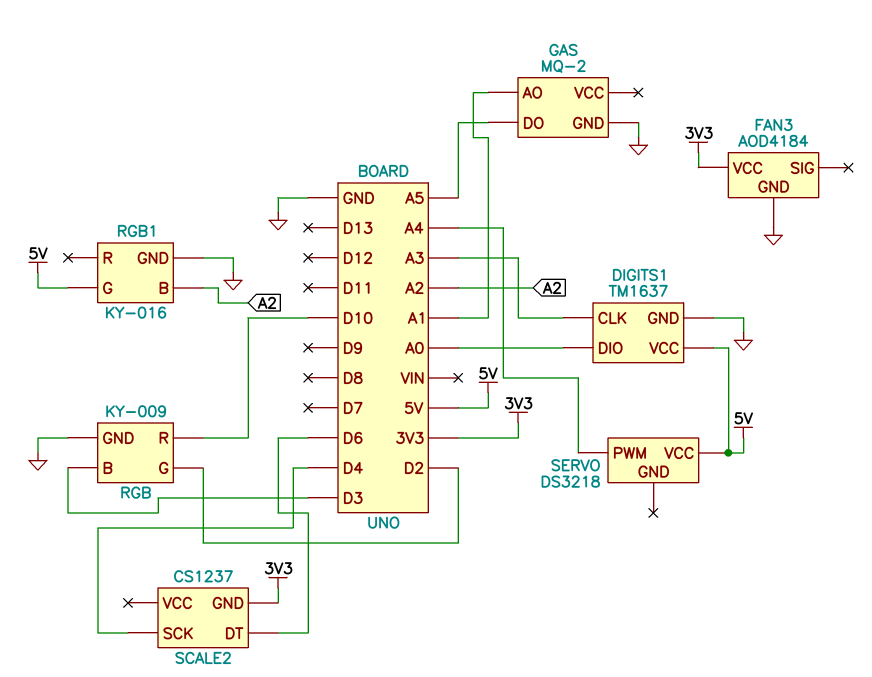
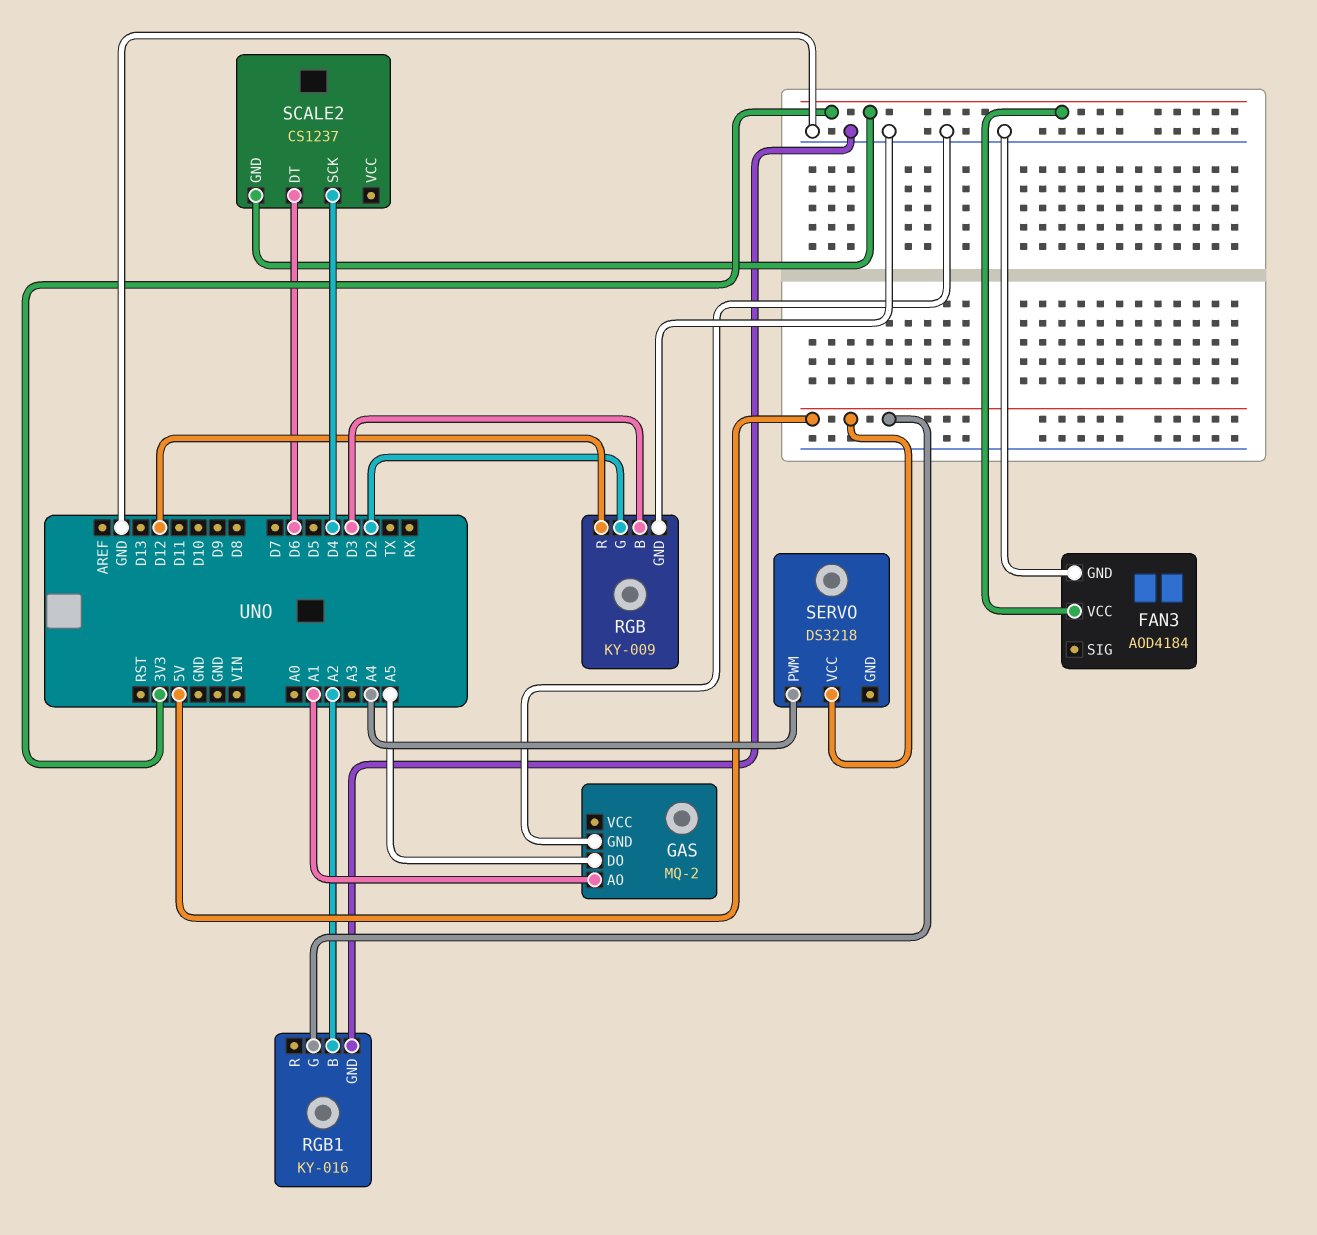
DIGITS1: TM1637 -> none
DIGITS1 pin CLK: A3 -> none
DIGITS1 pin DIO: A0 -> none
DIGITS1 pin GND: GND -> none
DIGITS1 pin VCC: 5V -> none
RGB pin R: D10 -> D12

